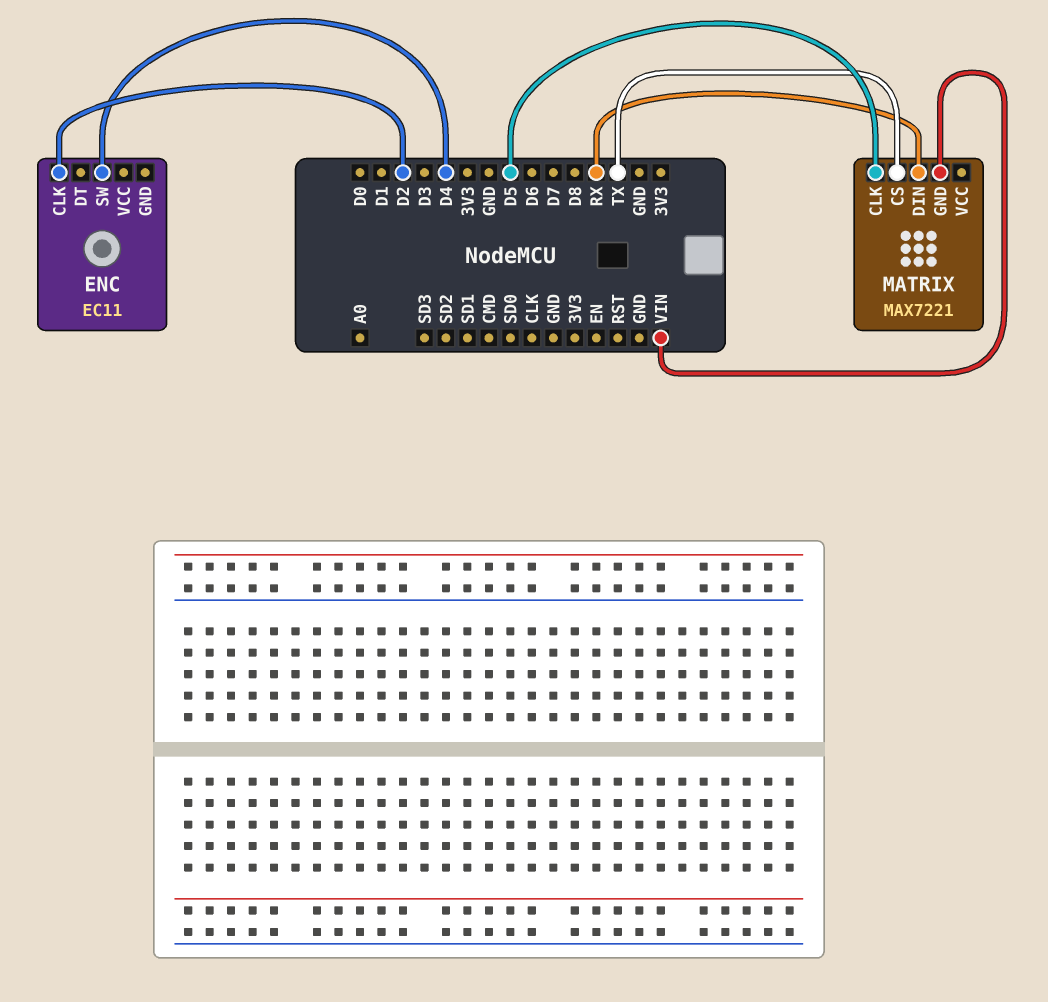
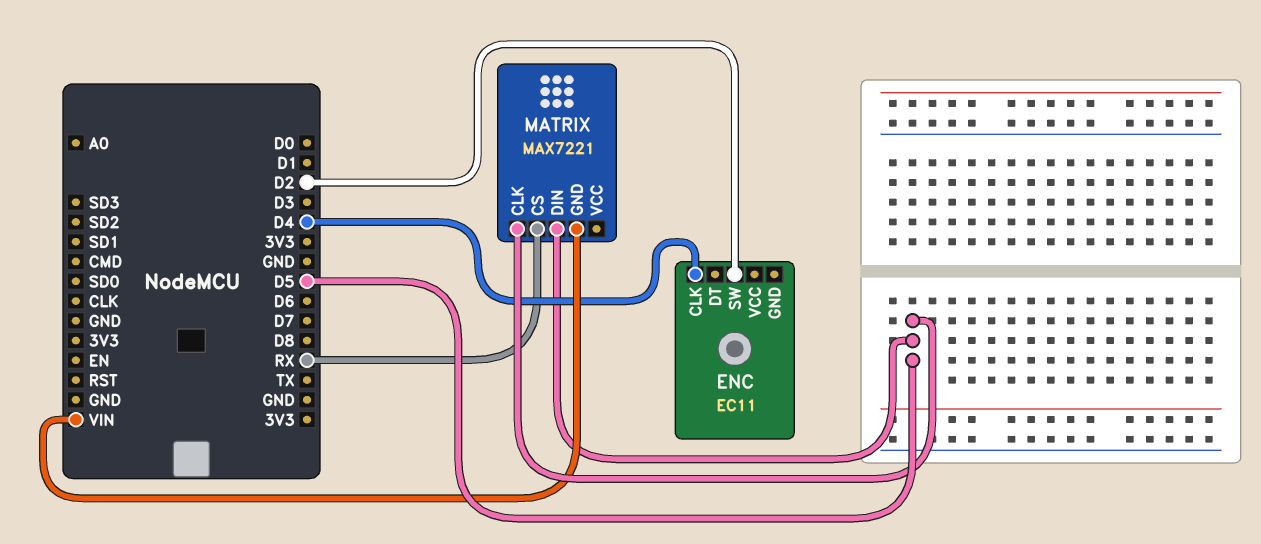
ENC pin CLK: D2 -> D4
ENC pin SW: D4 -> D2
MATRIX pin CS: TX -> RX
MATRIX pin DIN: RX -> D5

